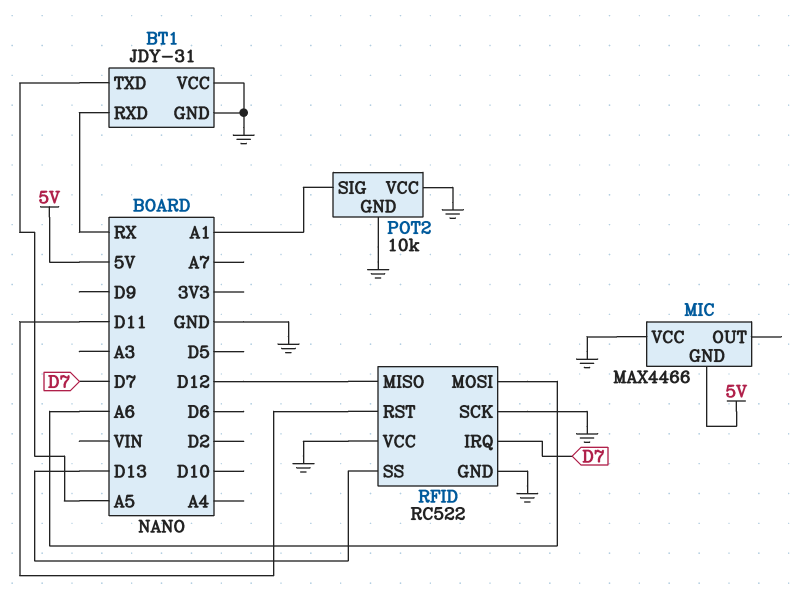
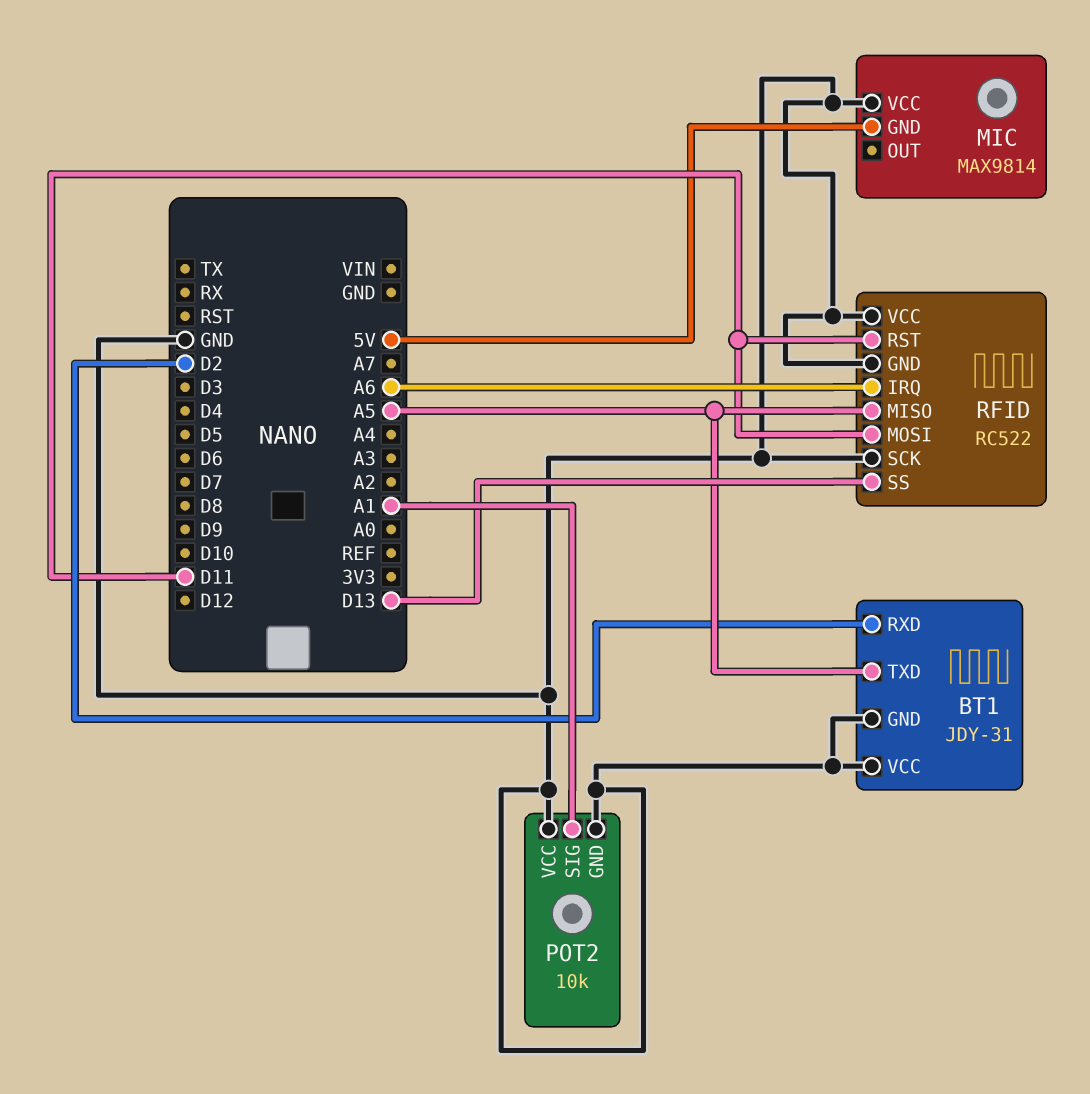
BT1 pin RXD: RX -> D2
MIC: MAX4466 -> MAX9814
RFID pin IRQ: D7 -> A6
RFID pin MISO: D12 -> A5
RFID pin MOSI: A6 -> D11

